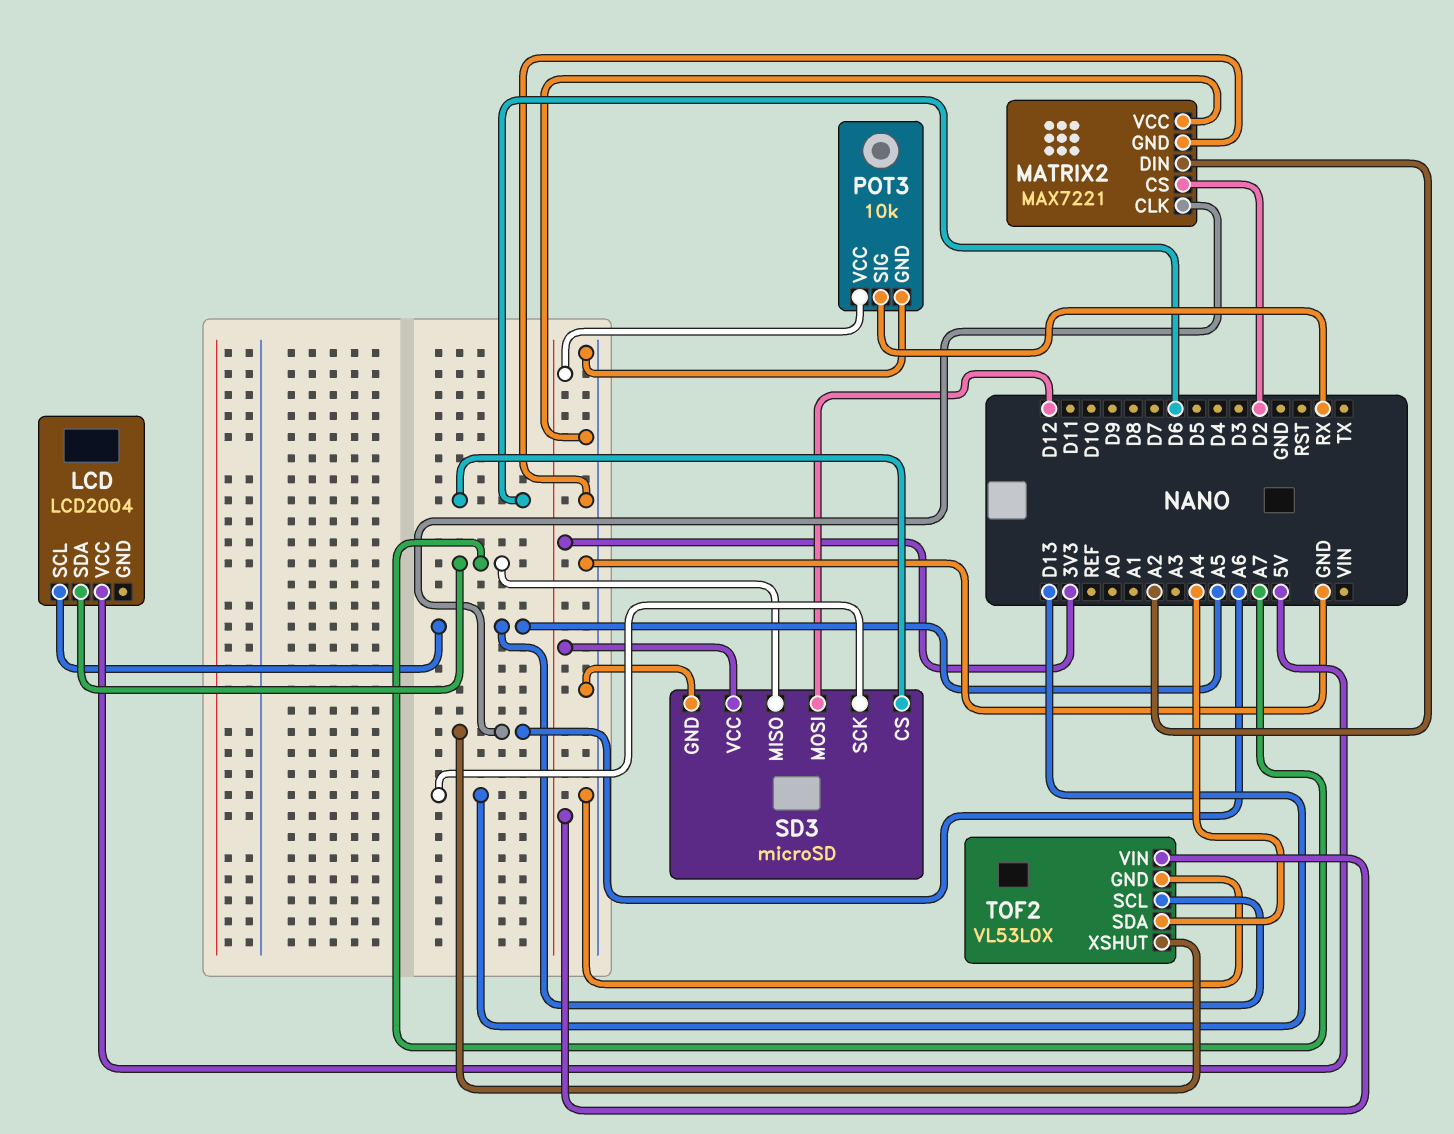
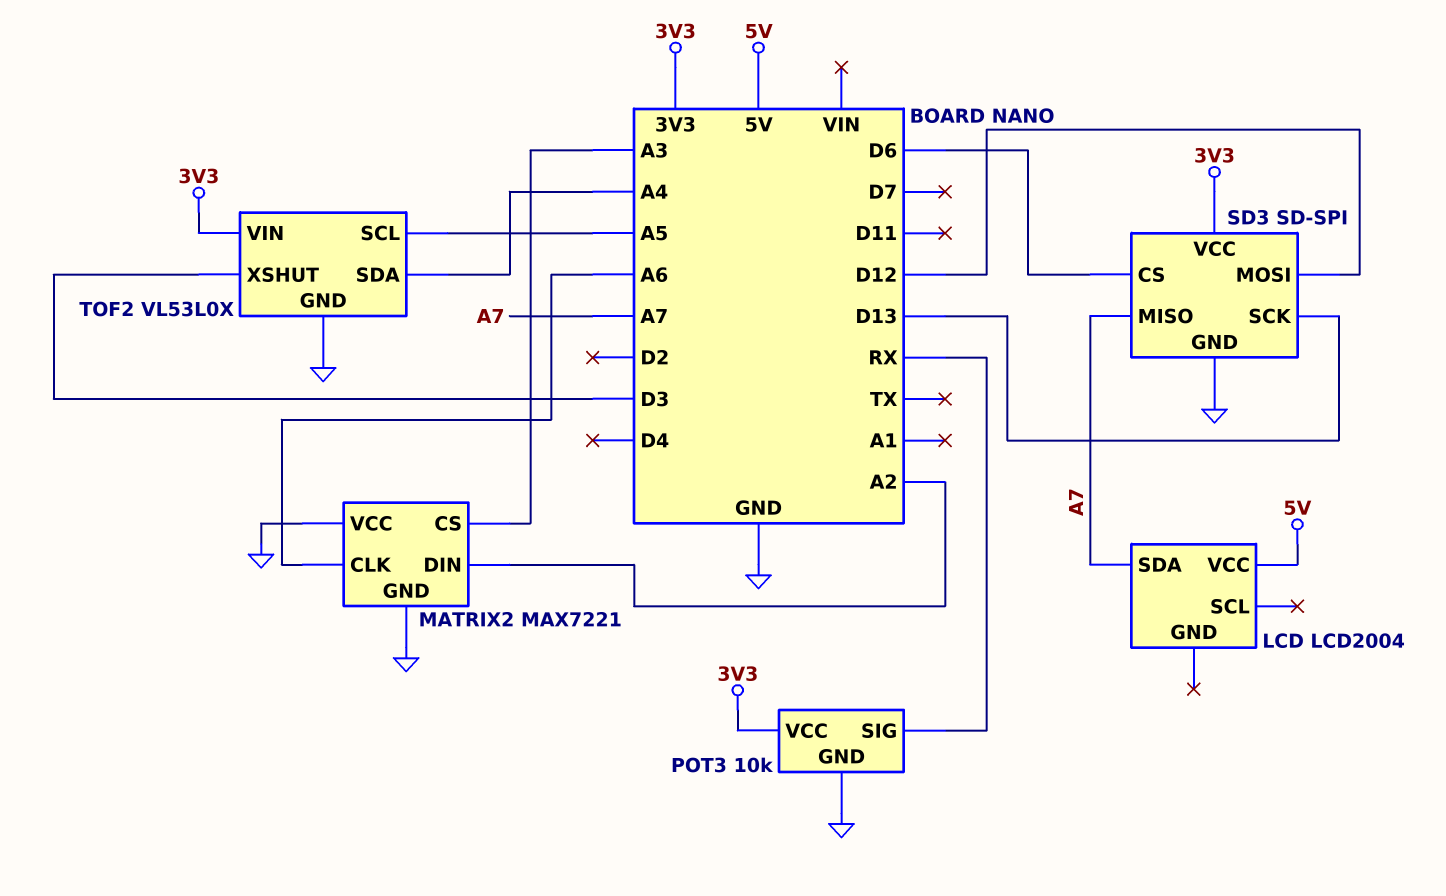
LCD pin SCL: A5 -> none
MATRIX2 pin CS: D2 -> A3
SD3: microSD -> SD-SPI
TOF2 pin XSHUT: A6 -> D3

